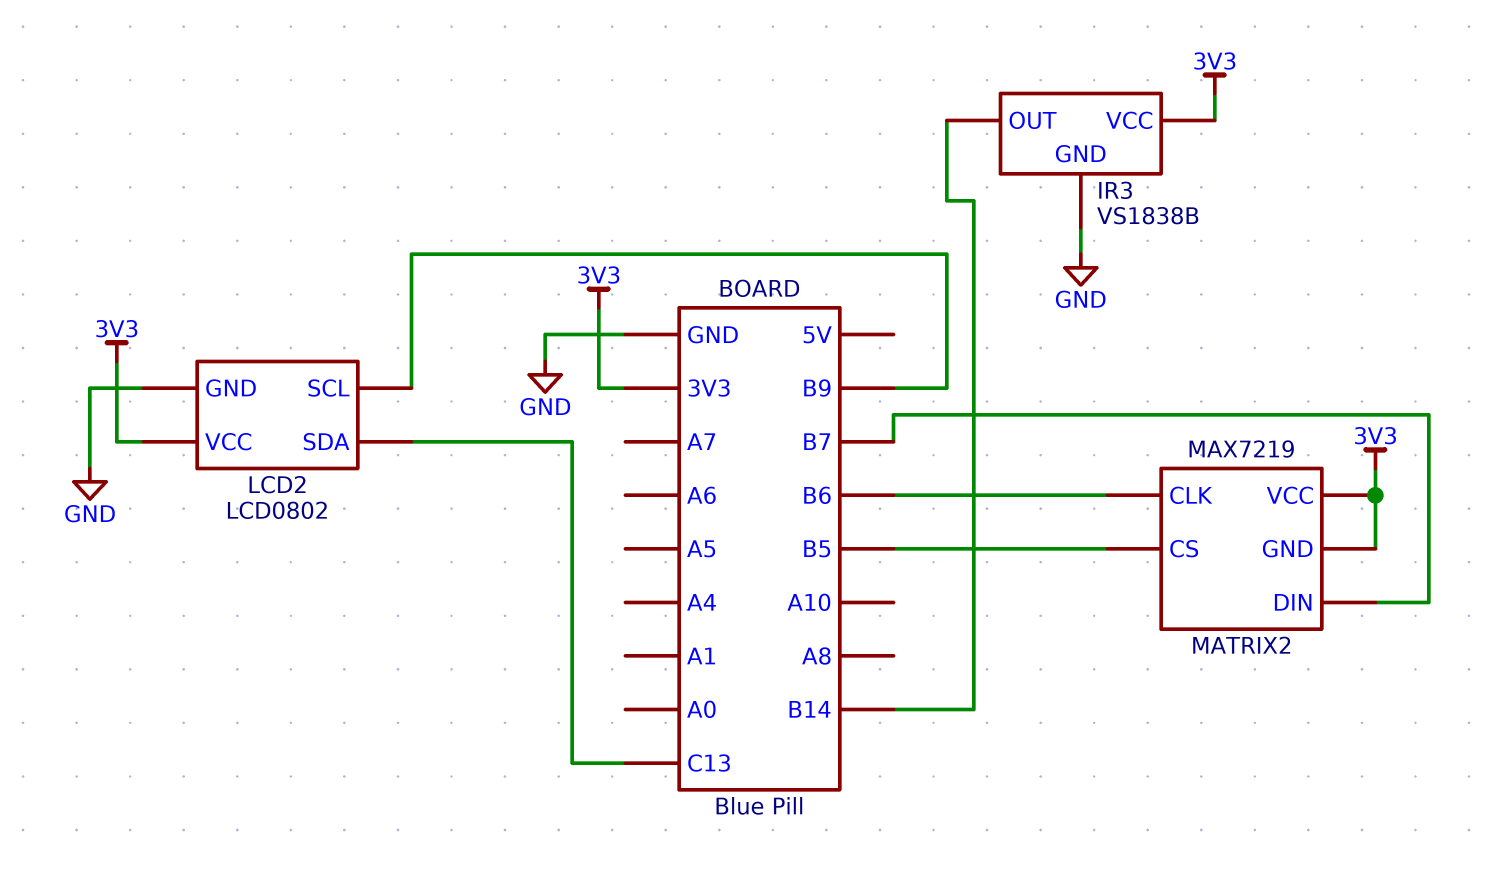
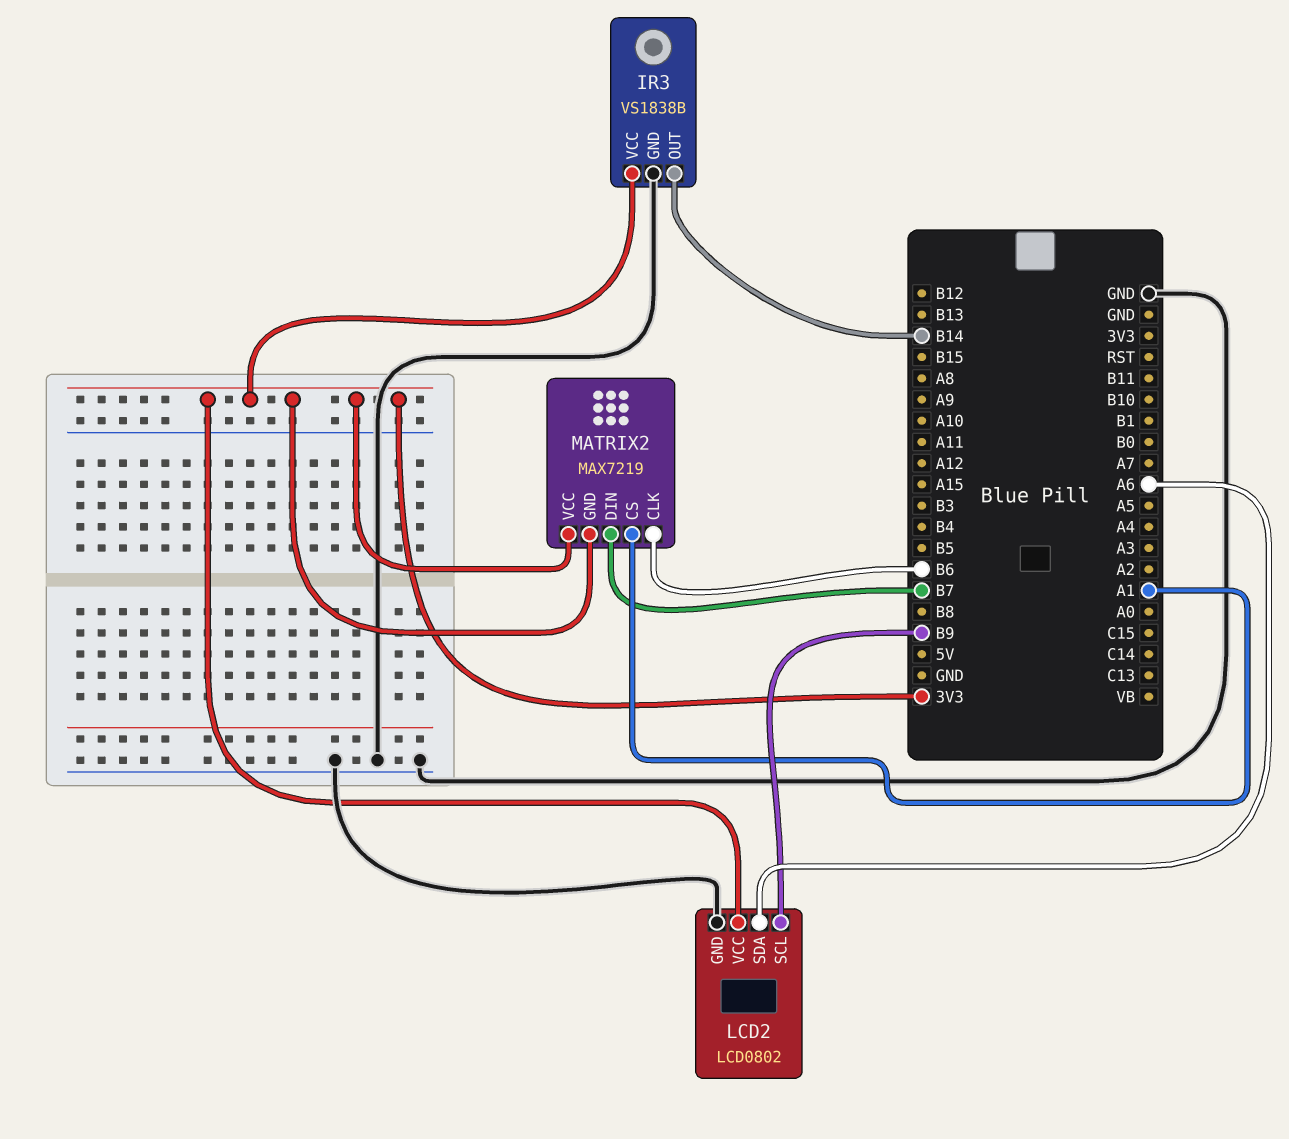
LCD2 pin SDA: C13 -> A6
MATRIX2 pin CS: B5 -> A1

